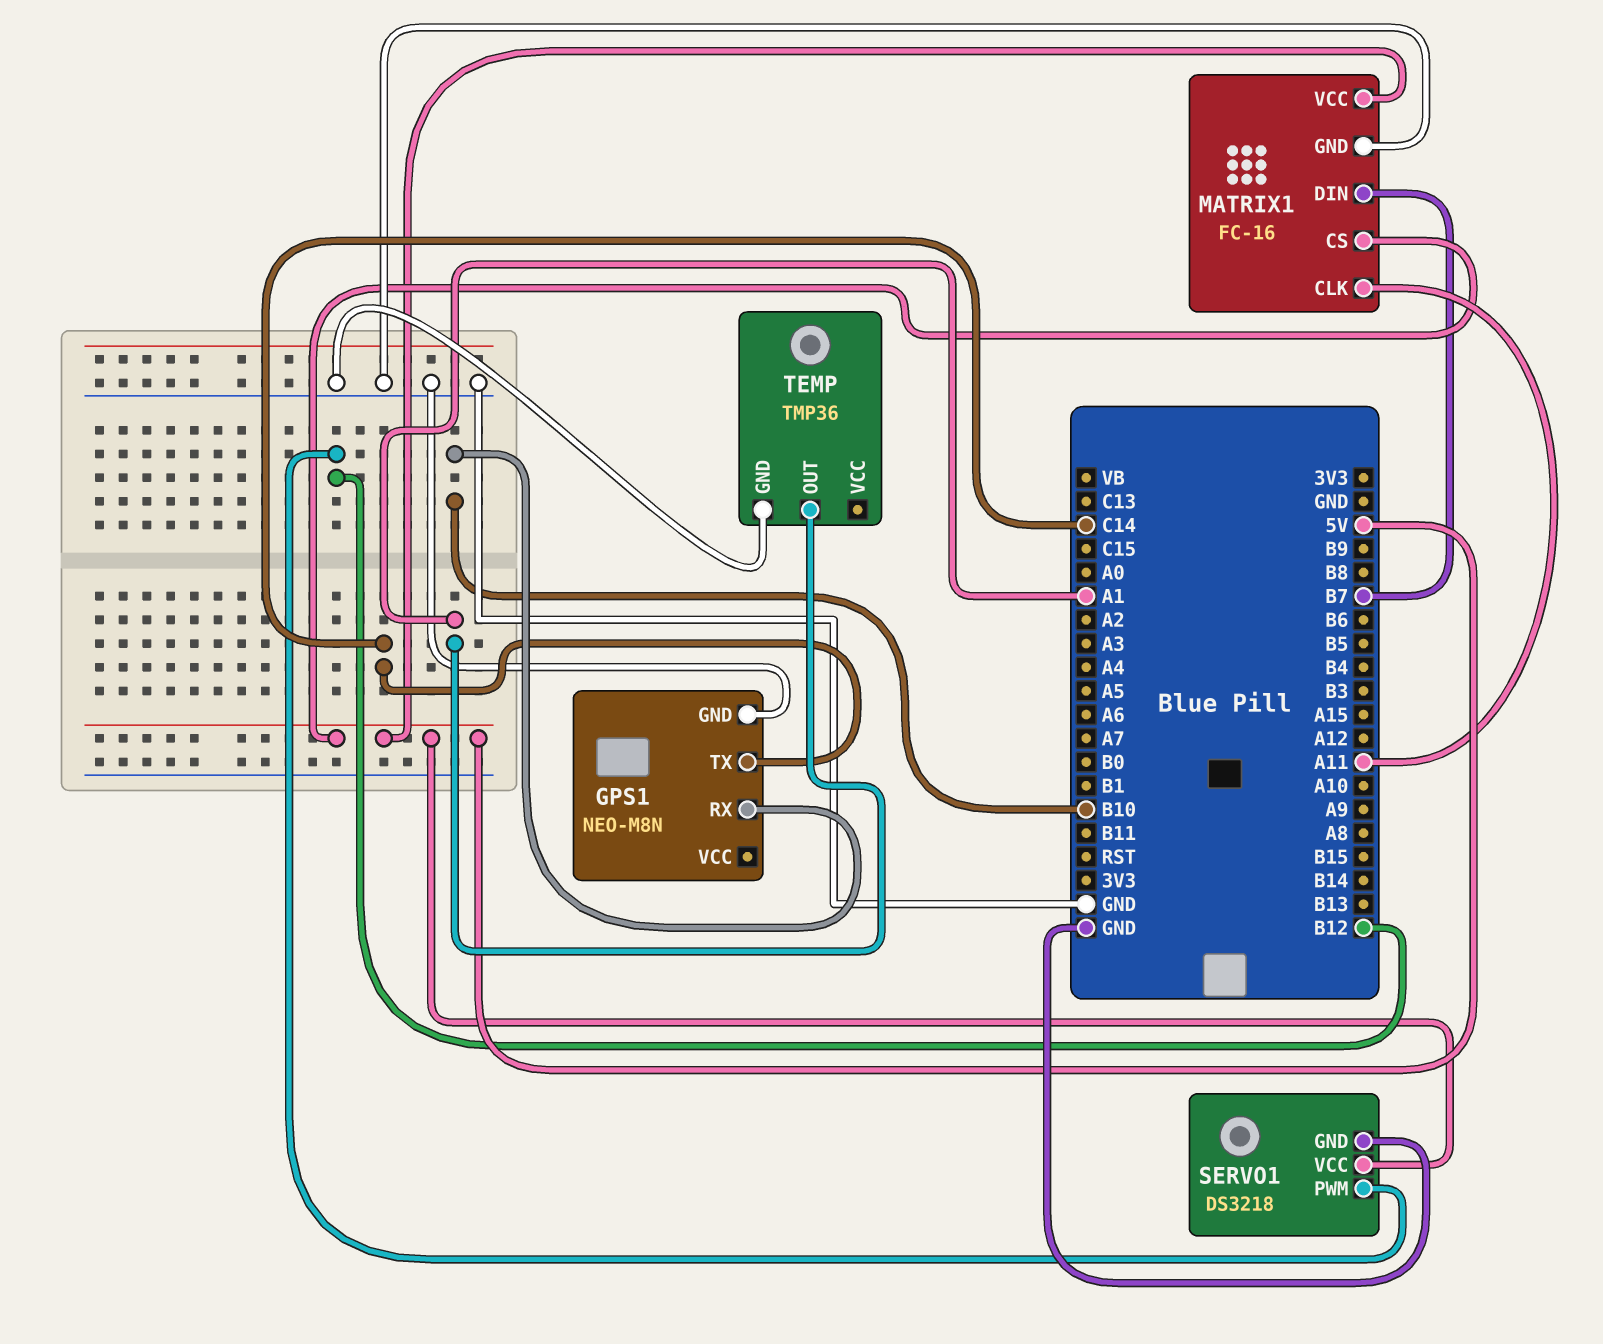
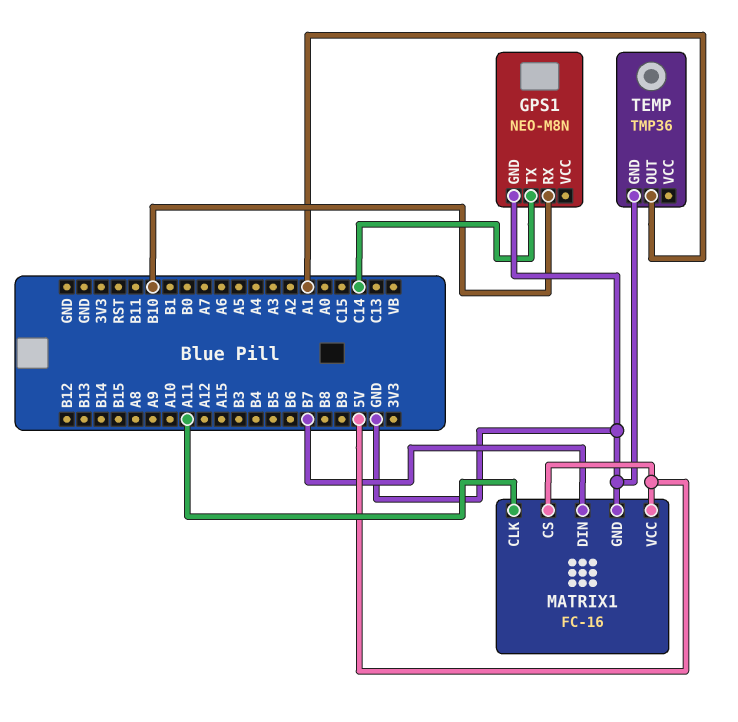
SERVO1: DS3218 -> none
SERVO1 pin GND: GND -> none
SERVO1 pin PWM: B12 -> none
SERVO1 pin VCC: 5V -> none

